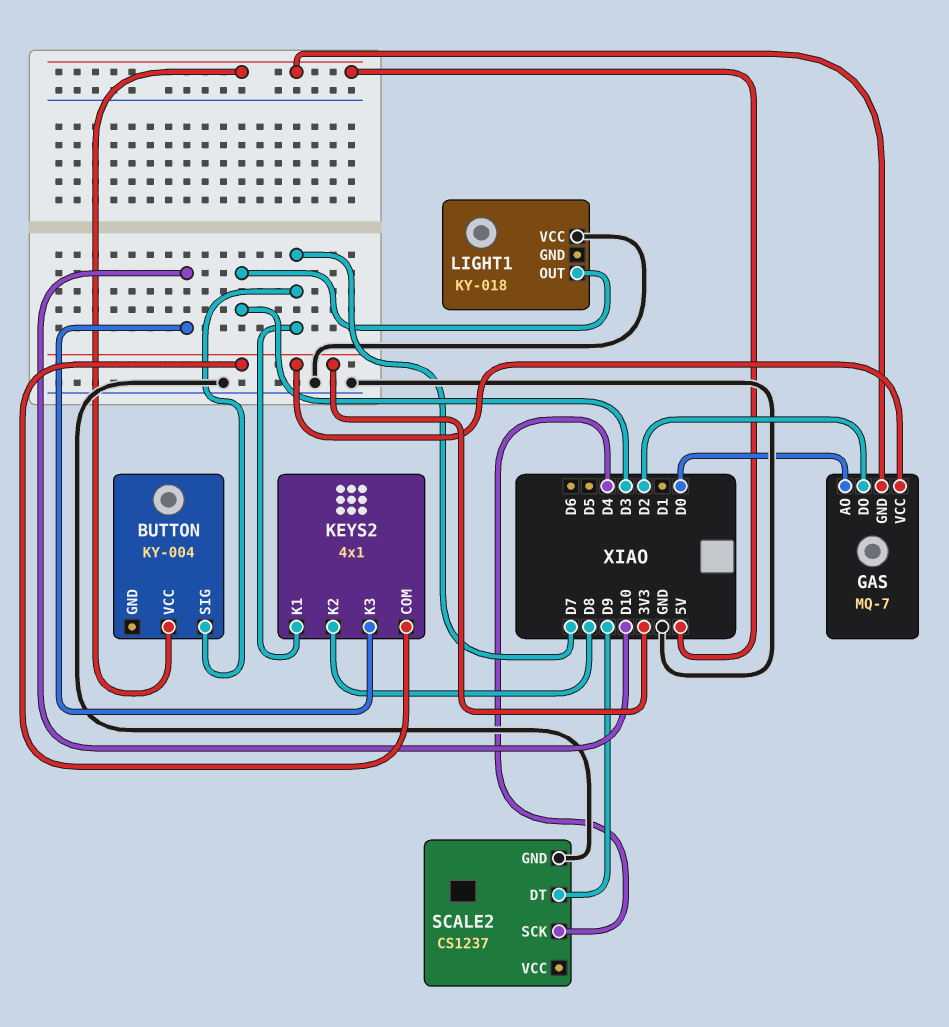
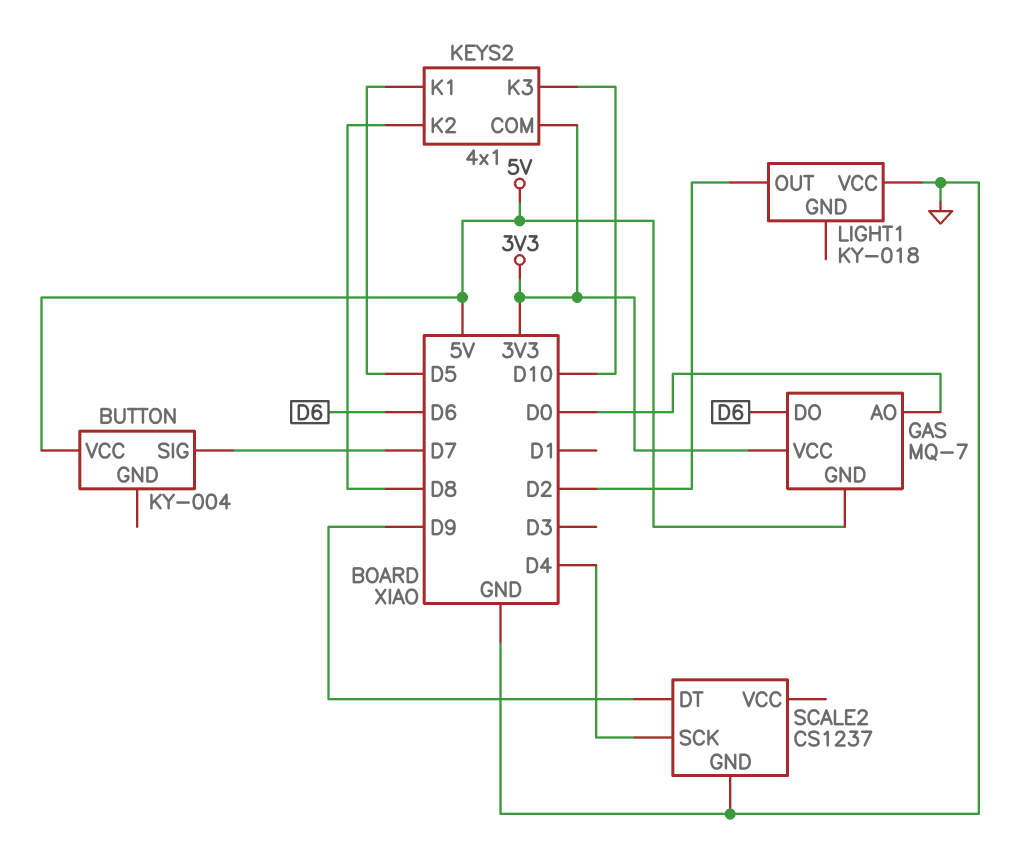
GAS pin DO: D2 -> D6
KEYS2 pin K1: D7 -> D5
LIGHT1 pin OUT: D3 -> D2

